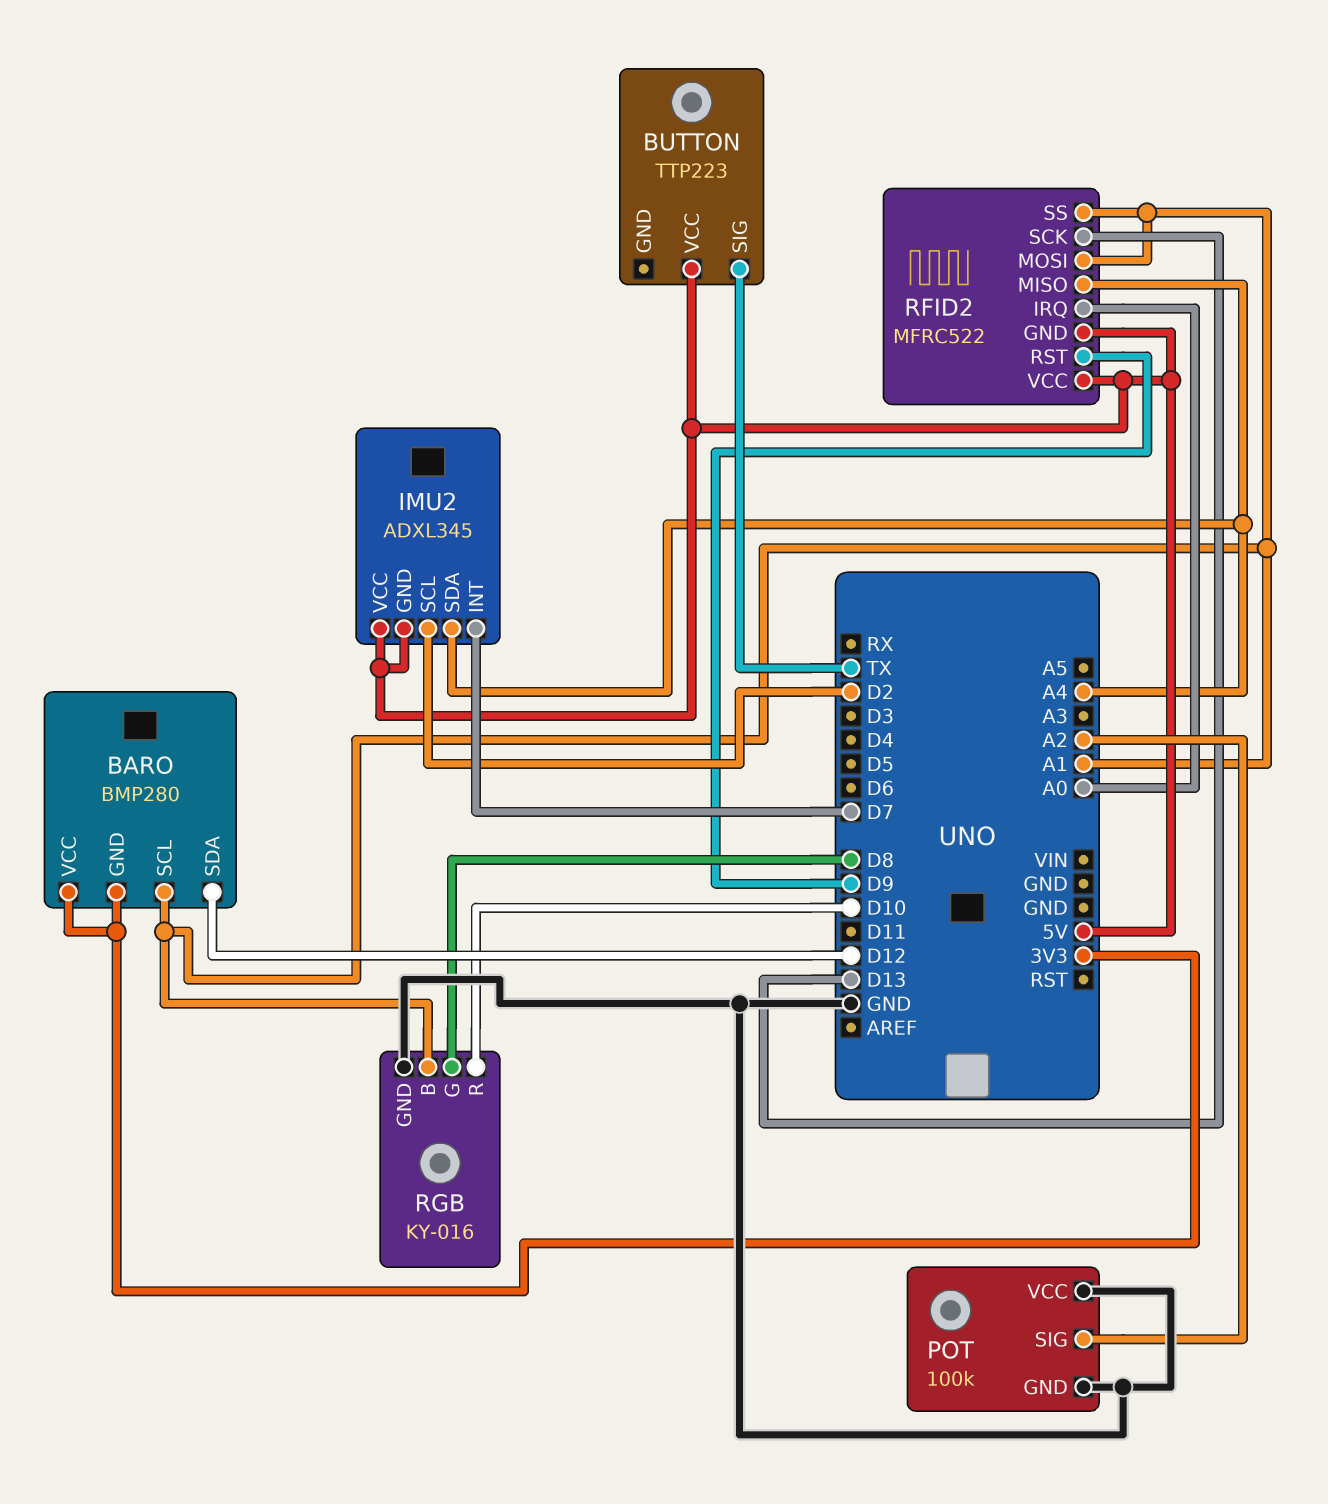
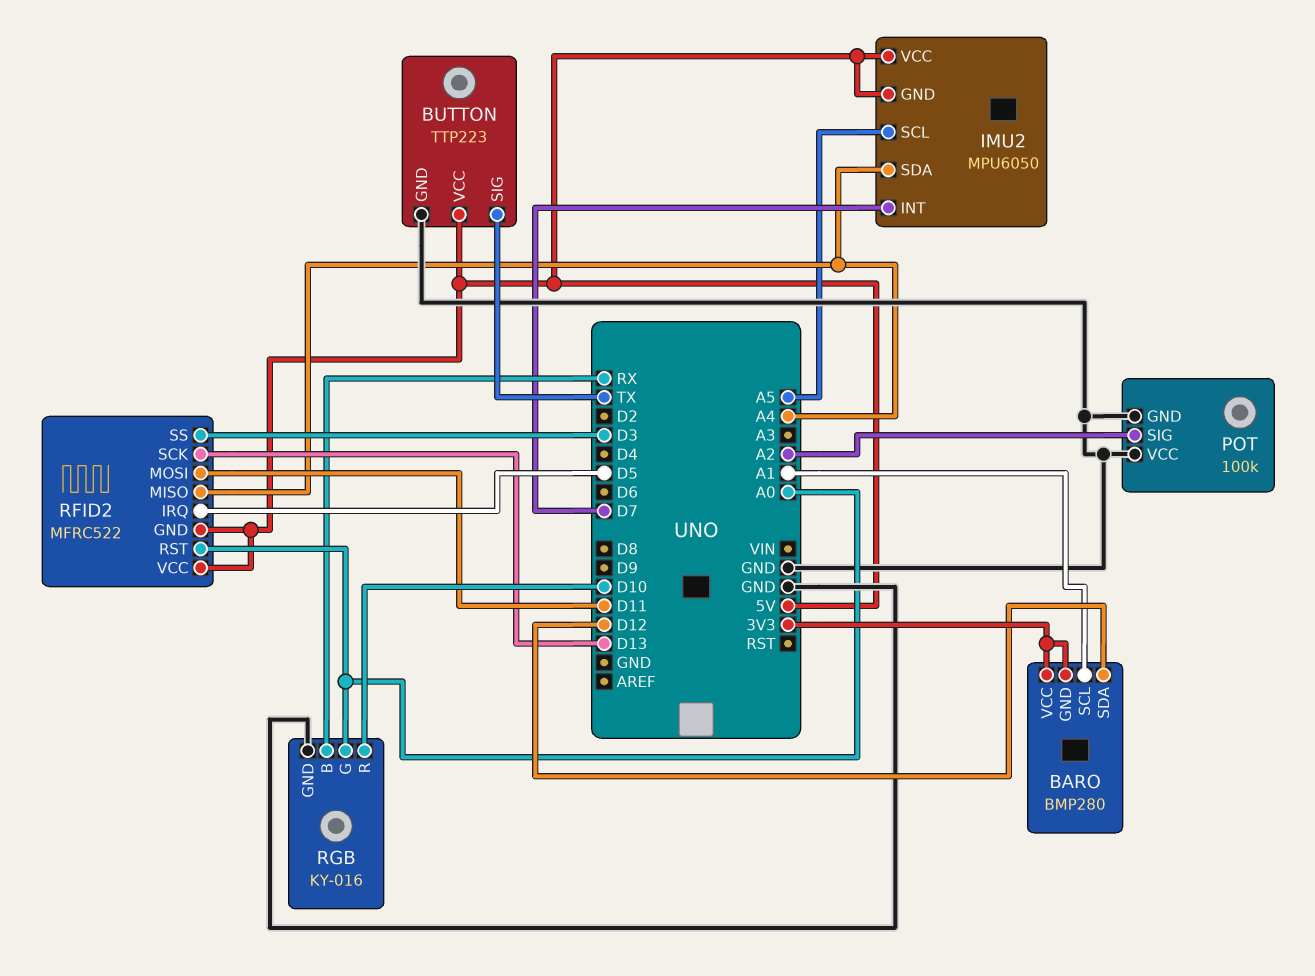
BUTTON pin GND: none -> GND
IMU2: ADXL345 -> MPU6050
IMU2 pin SCL: D2 -> A5
RFID2 pin IRQ: A0 -> D5
RFID2 pin MOSI: A1 -> D11
RFID2 pin RST: D9 -> A0
RFID2 pin SS: A1 -> D3
RGB pin B: A1 -> RX
RGB pin G: D8 -> A0

